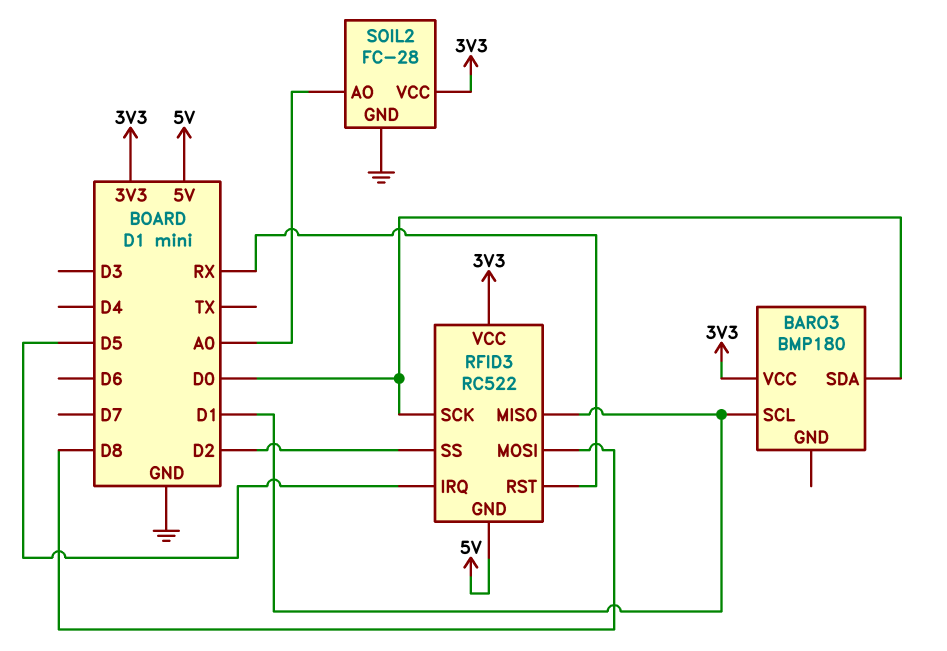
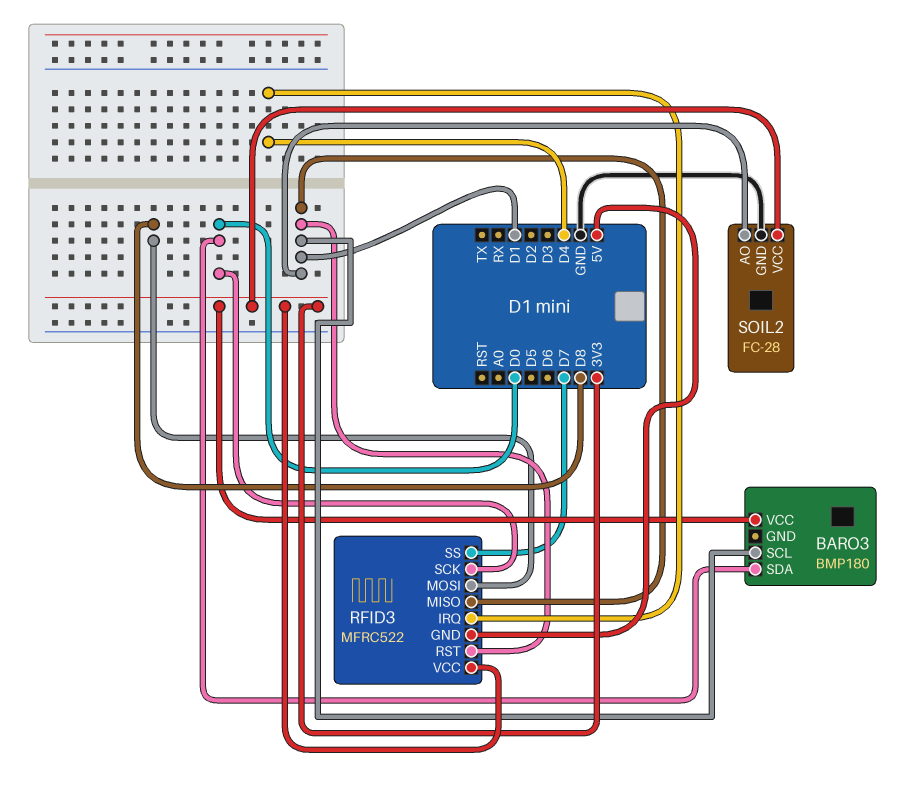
RFID3: RC522 -> MFRC522
RFID3 pin IRQ: D5 -> D4
RFID3 pin RST: RX -> D1
RFID3 pin SS: D2 -> D7
SOIL2 pin AO: A0 -> D1

